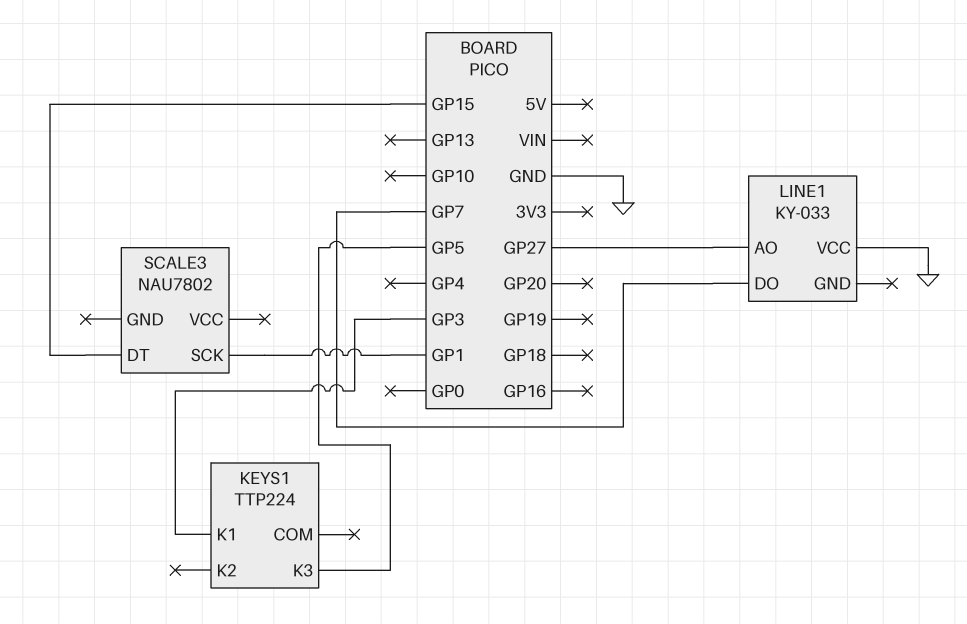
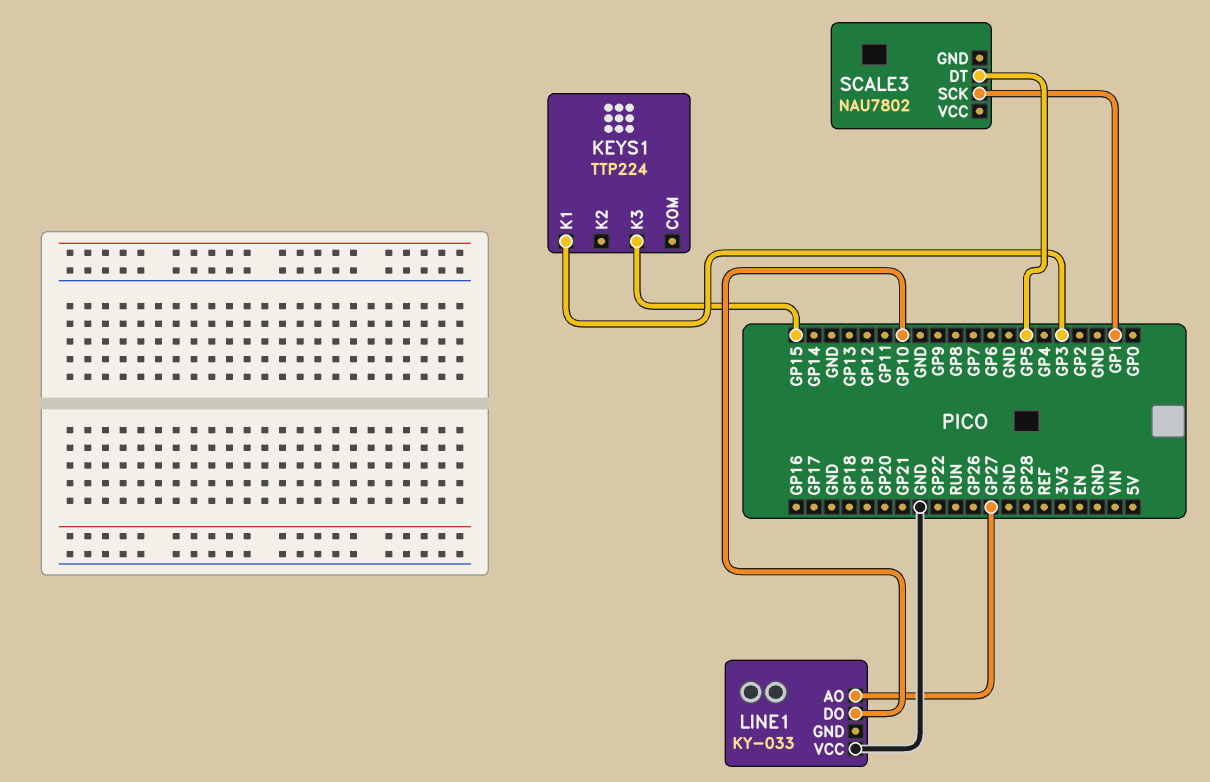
KEYS1 pin K3: GP5 -> GP15
LINE1 pin DO: GP7 -> GP10
SCALE3 pin DT: GP15 -> GP5

